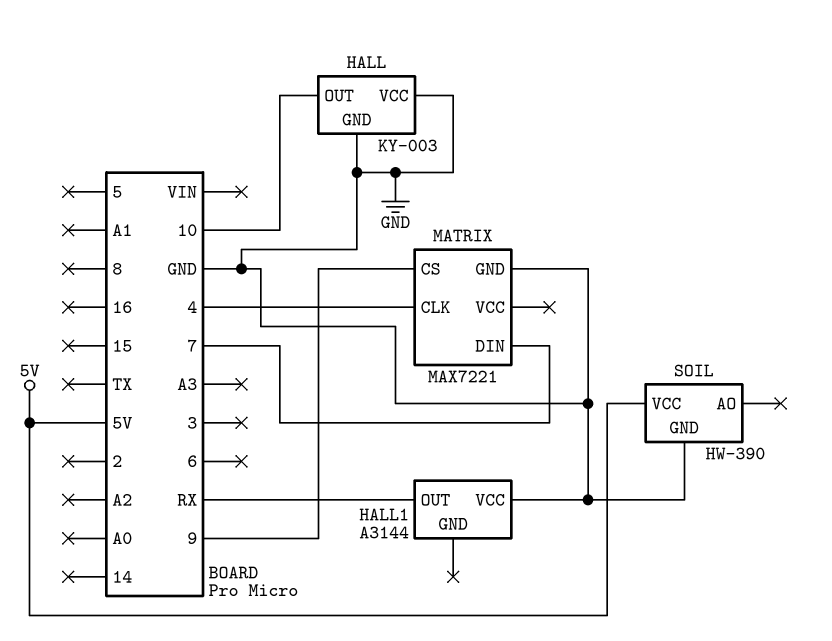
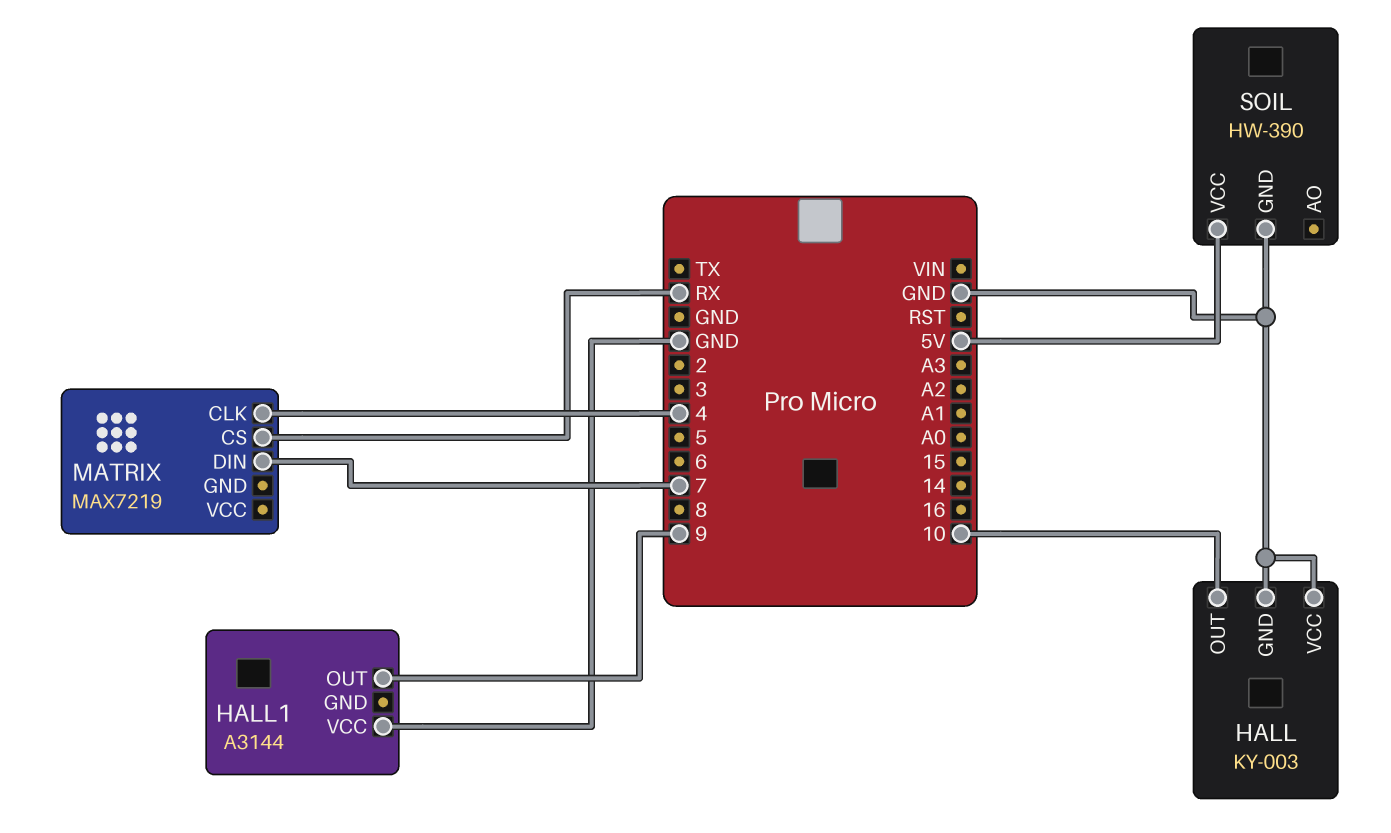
HALL1 pin OUT: RX -> 9
MATRIX: MAX7221 -> MAX7219
MATRIX pin CS: 9 -> RX
MATRIX pin GND: GND -> none

